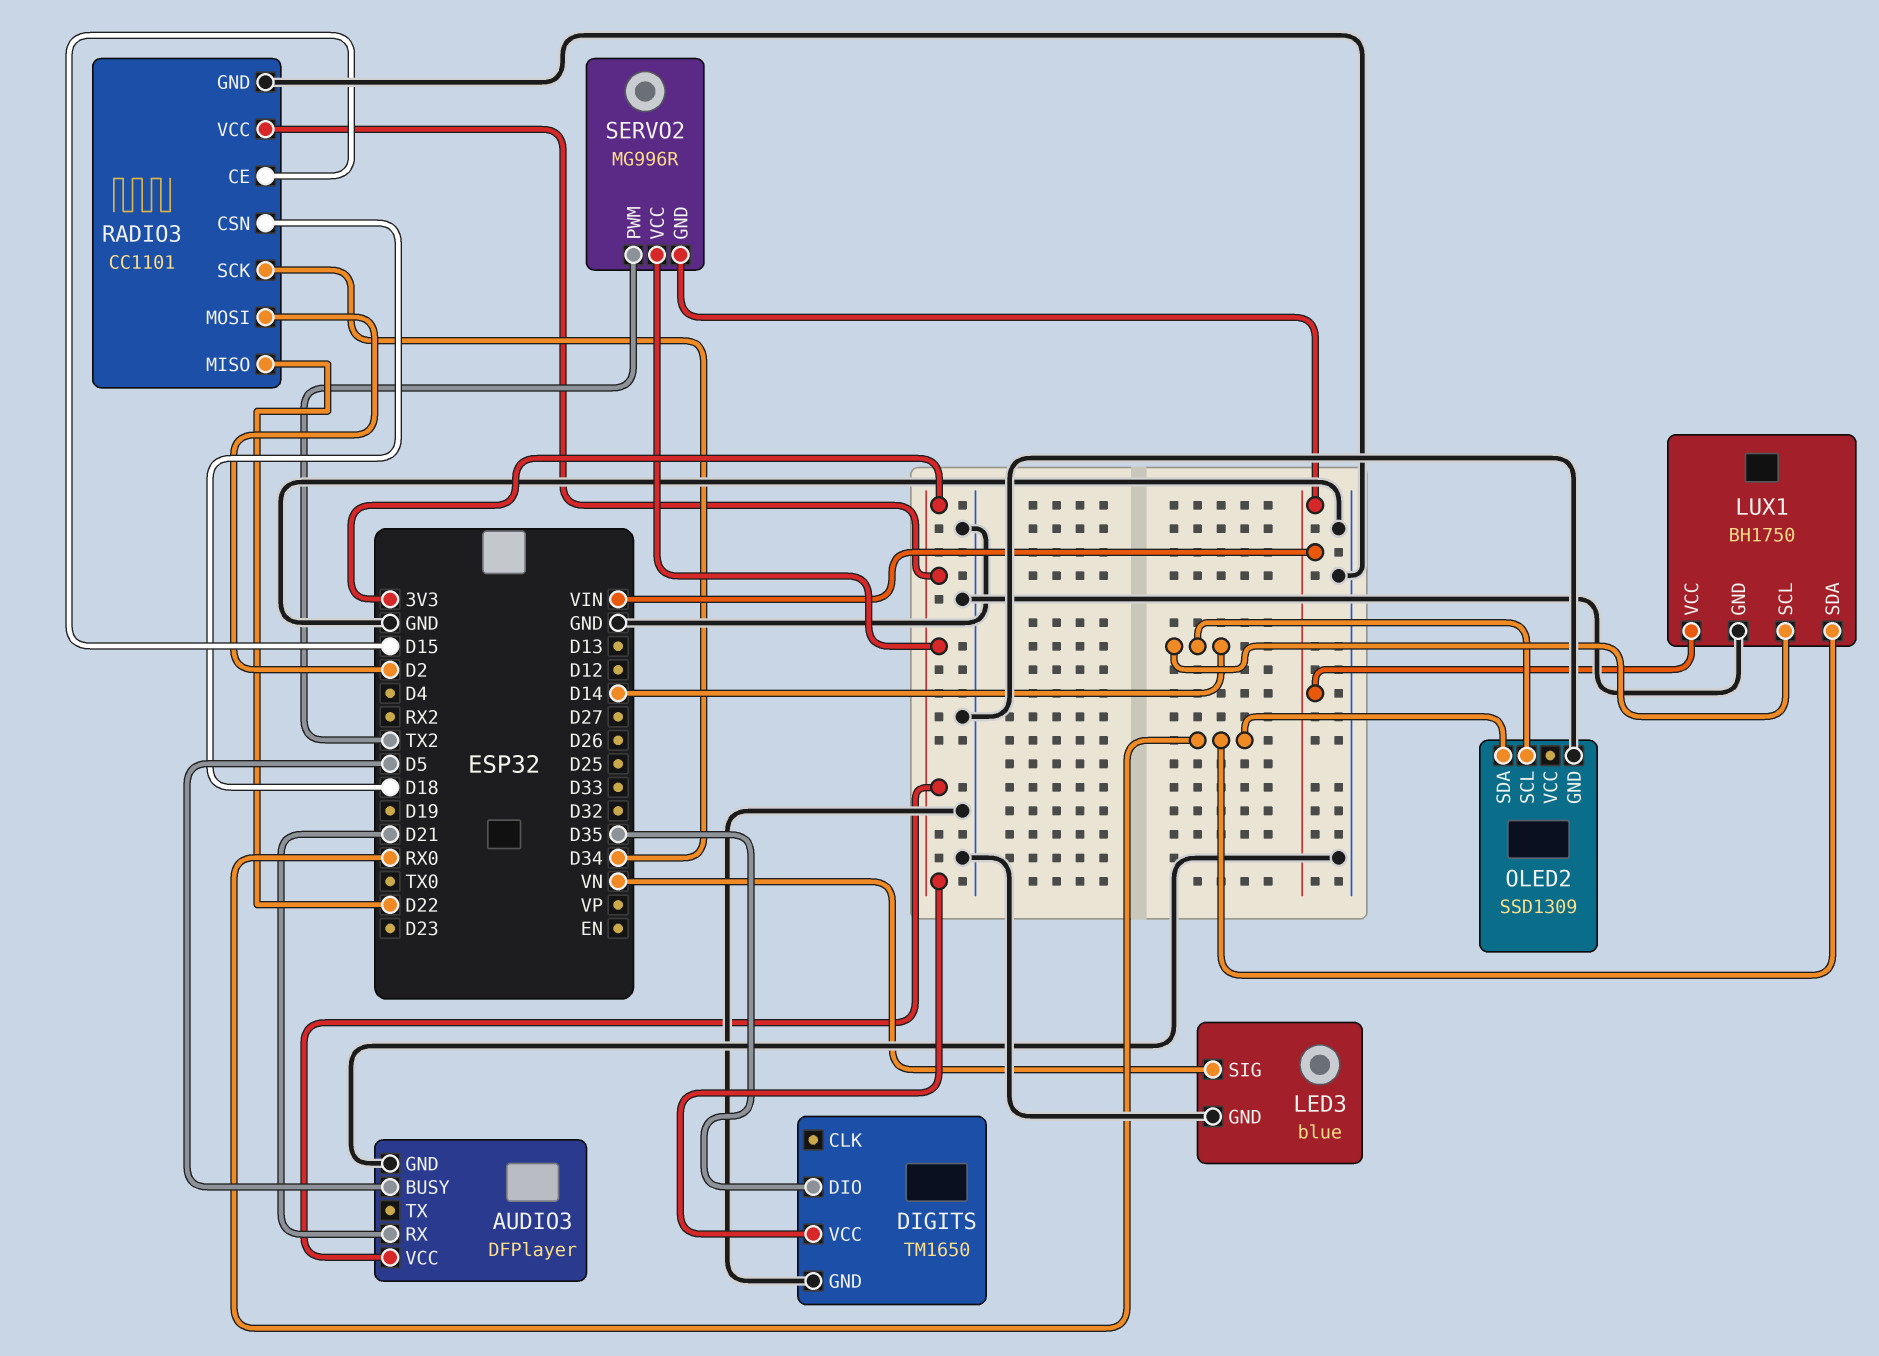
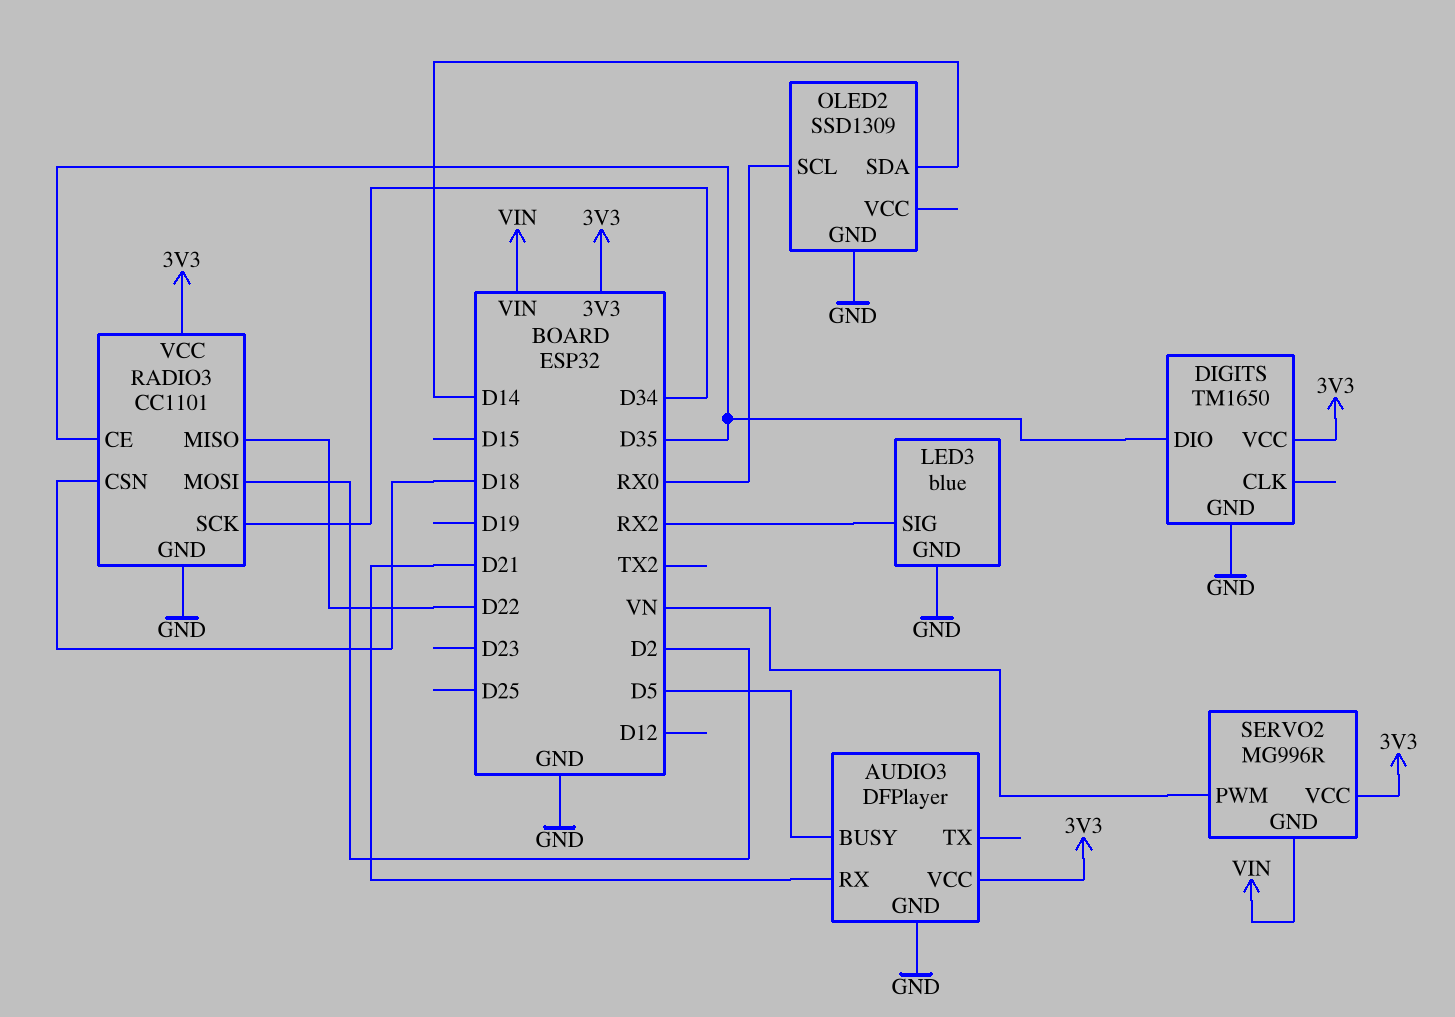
LED3 pin SIG: VN -> RX2
LUX1: BH1750 -> none
LUX1 pin GND: GND -> none
LUX1 pin SCL: D14 -> none
LUX1 pin SDA: RX0 -> none
LUX1 pin VCC: VIN -> none
OLED2 pin SCL: D14 -> RX0
OLED2 pin SDA: RX0 -> D14
RADIO3 pin CE: D15 -> D35
SERVO2 pin PWM: TX2 -> VN

